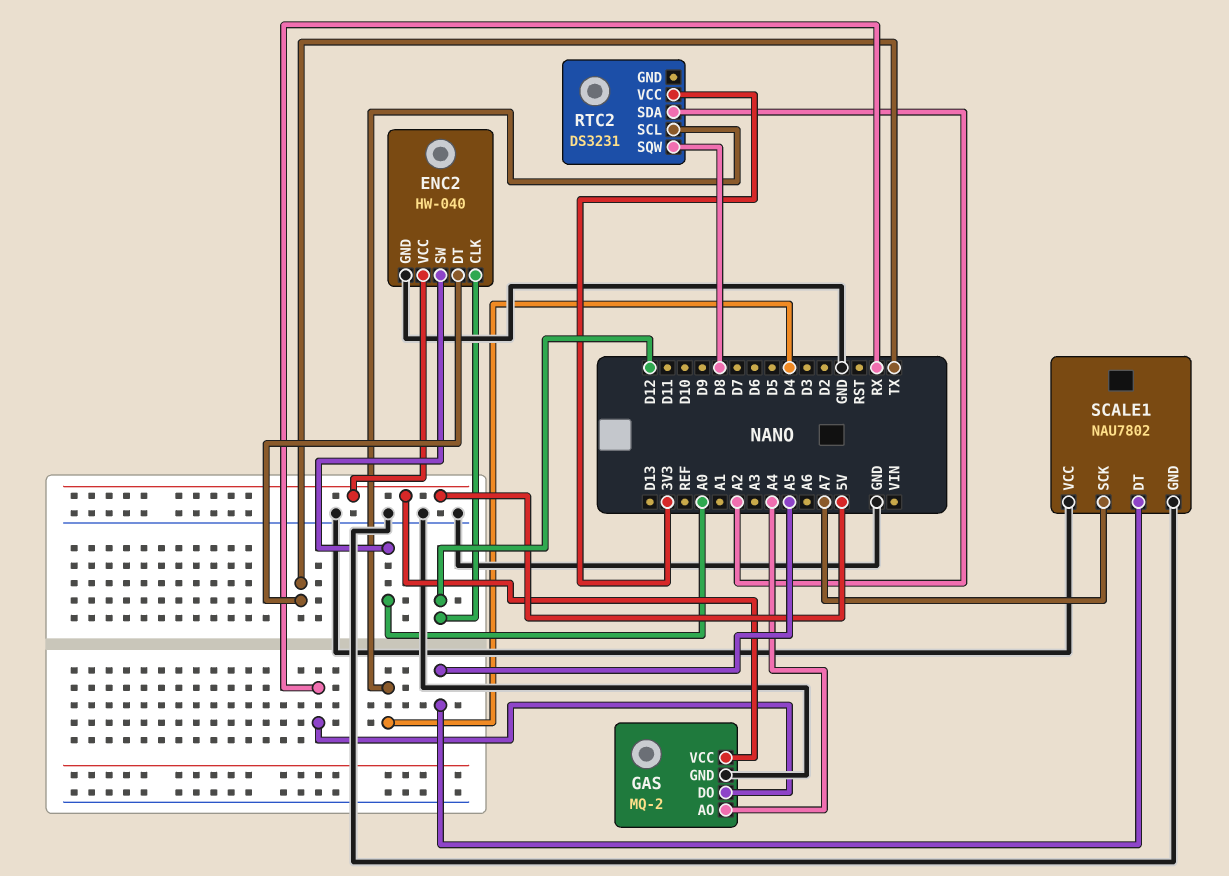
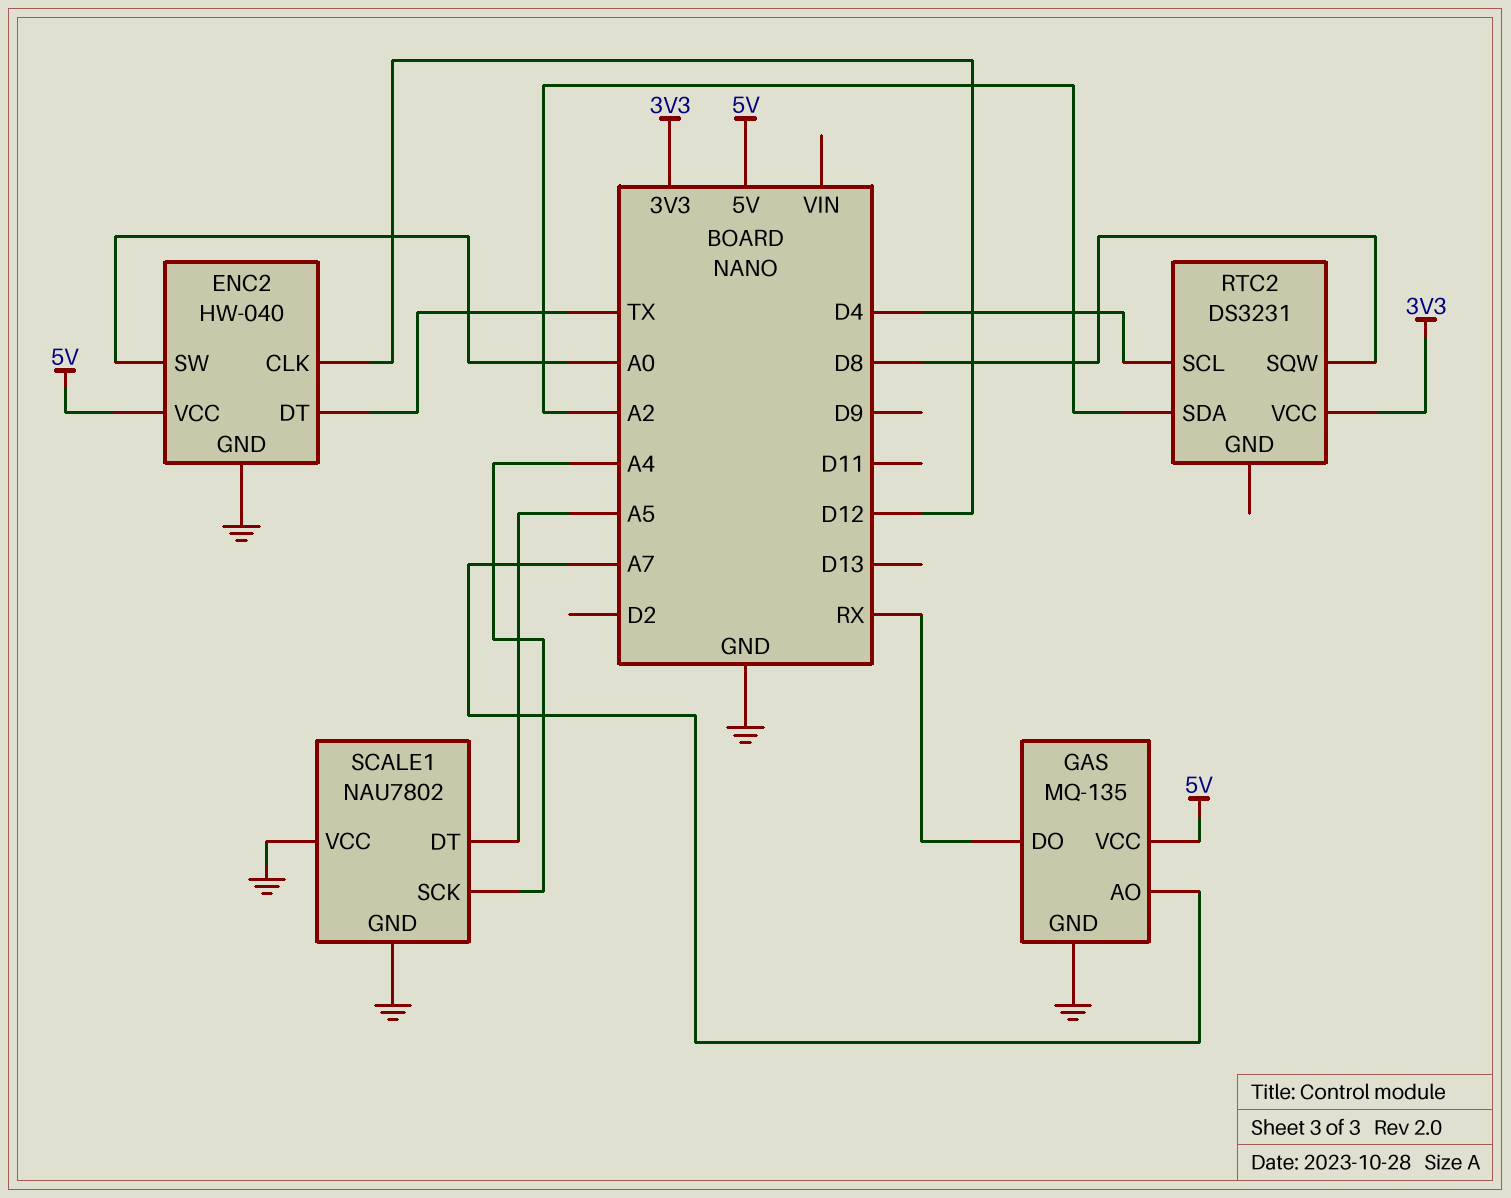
GAS: MQ-2 -> MQ-135
GAS pin AO: A4 -> A7
SCALE1 pin SCK: A7 -> A4

